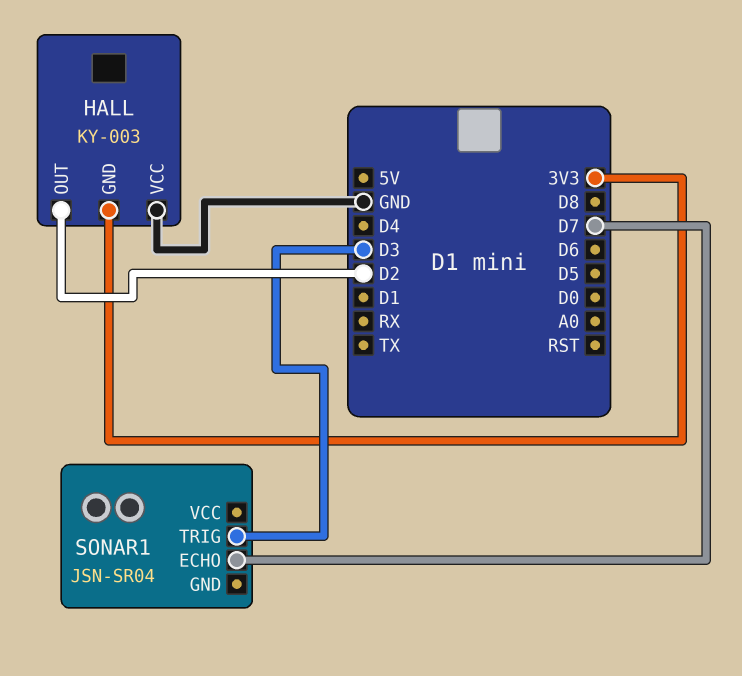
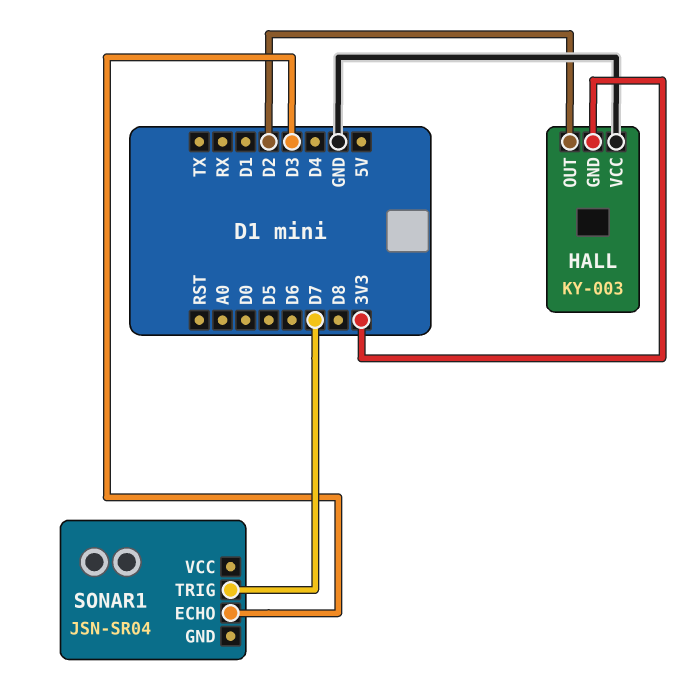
SONAR1 pin ECHO: D7 -> D3
SONAR1 pin TRIG: D3 -> D7

